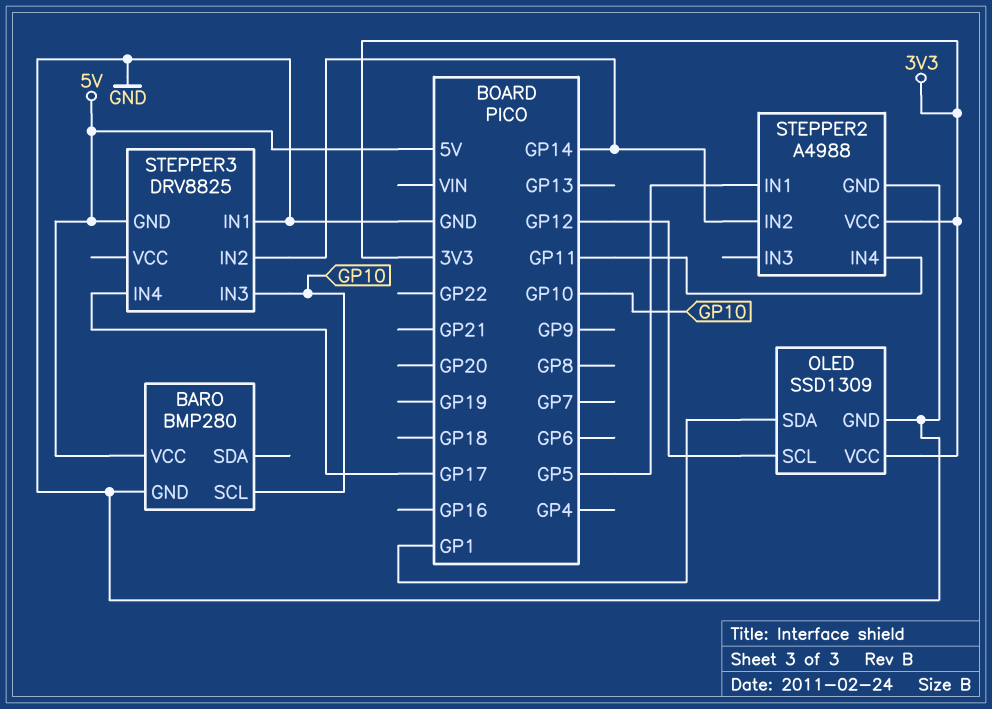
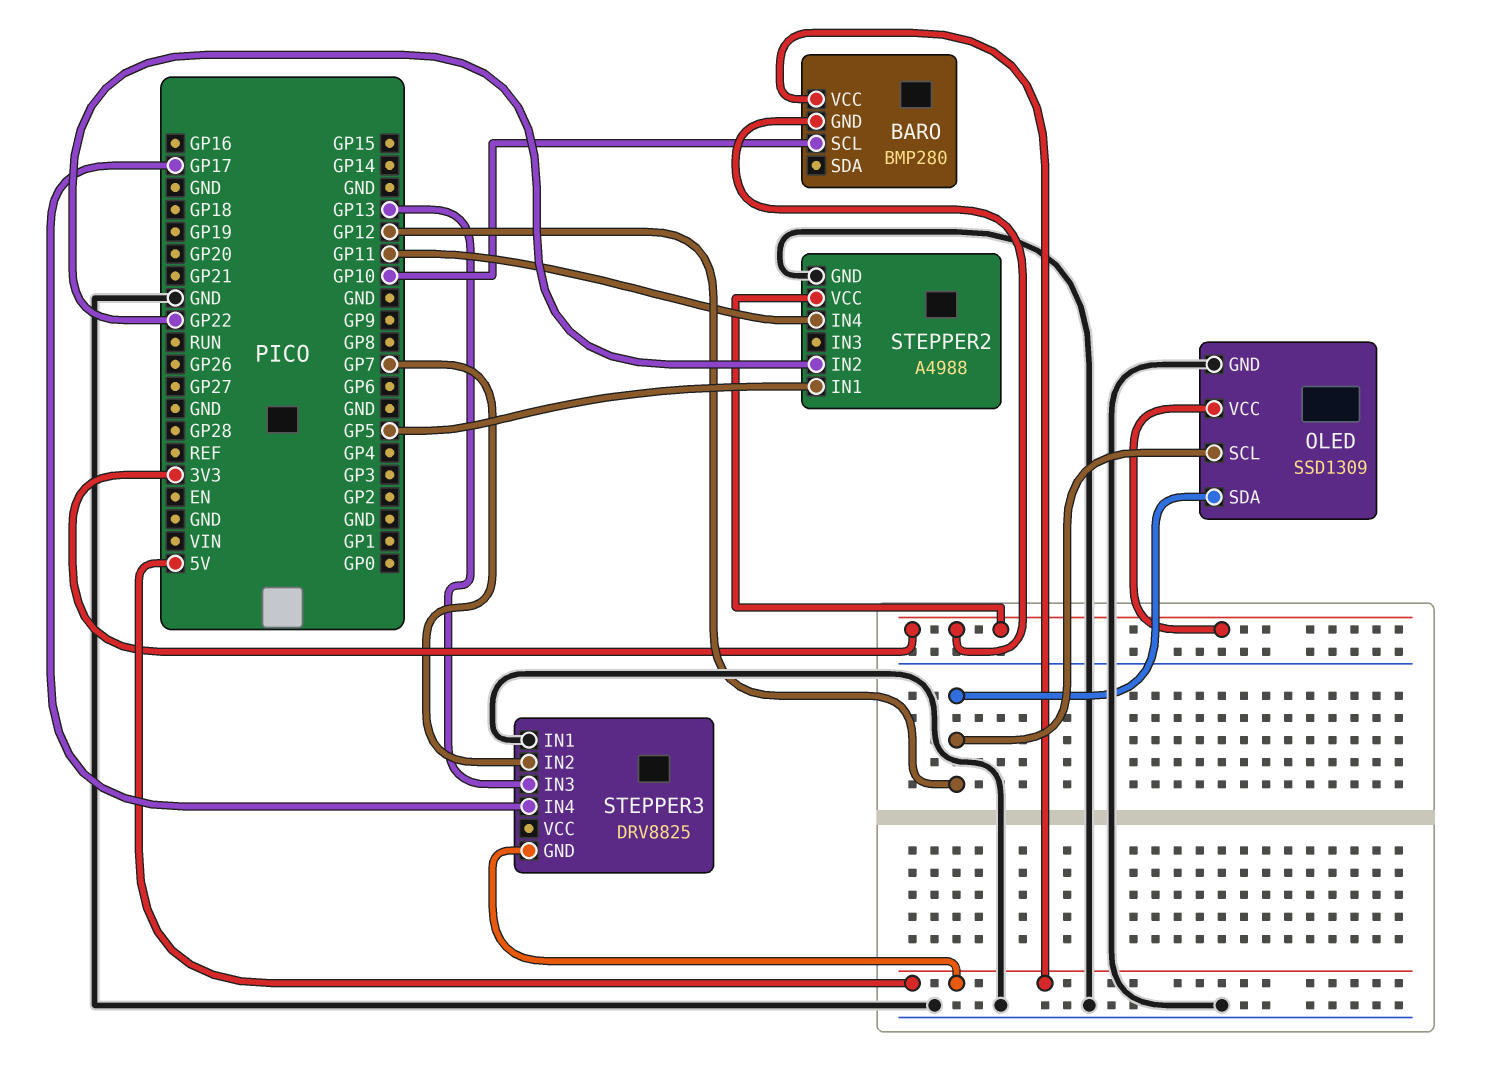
BARO pin GND: GND -> 3V3
OLED pin SDA: GP1 -> GP12
STEPPER2 pin IN2: GP14 -> GP22
STEPPER3 pin IN2: GP14 -> GP7
STEPPER3 pin IN3: GP10 -> GP13

